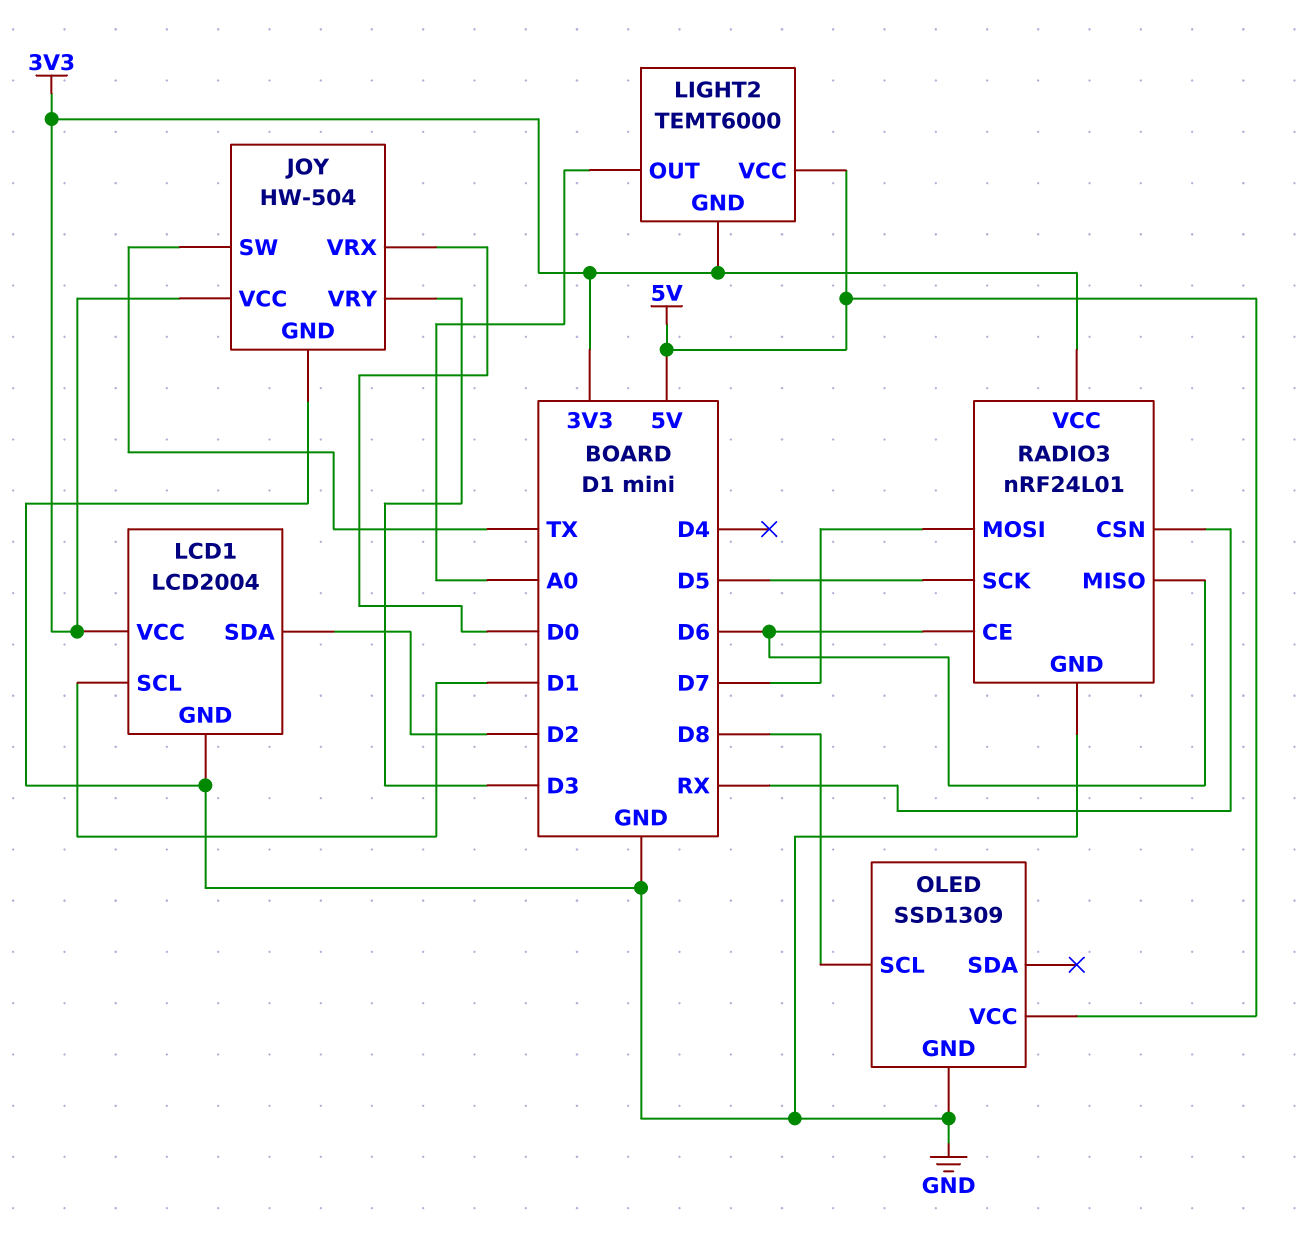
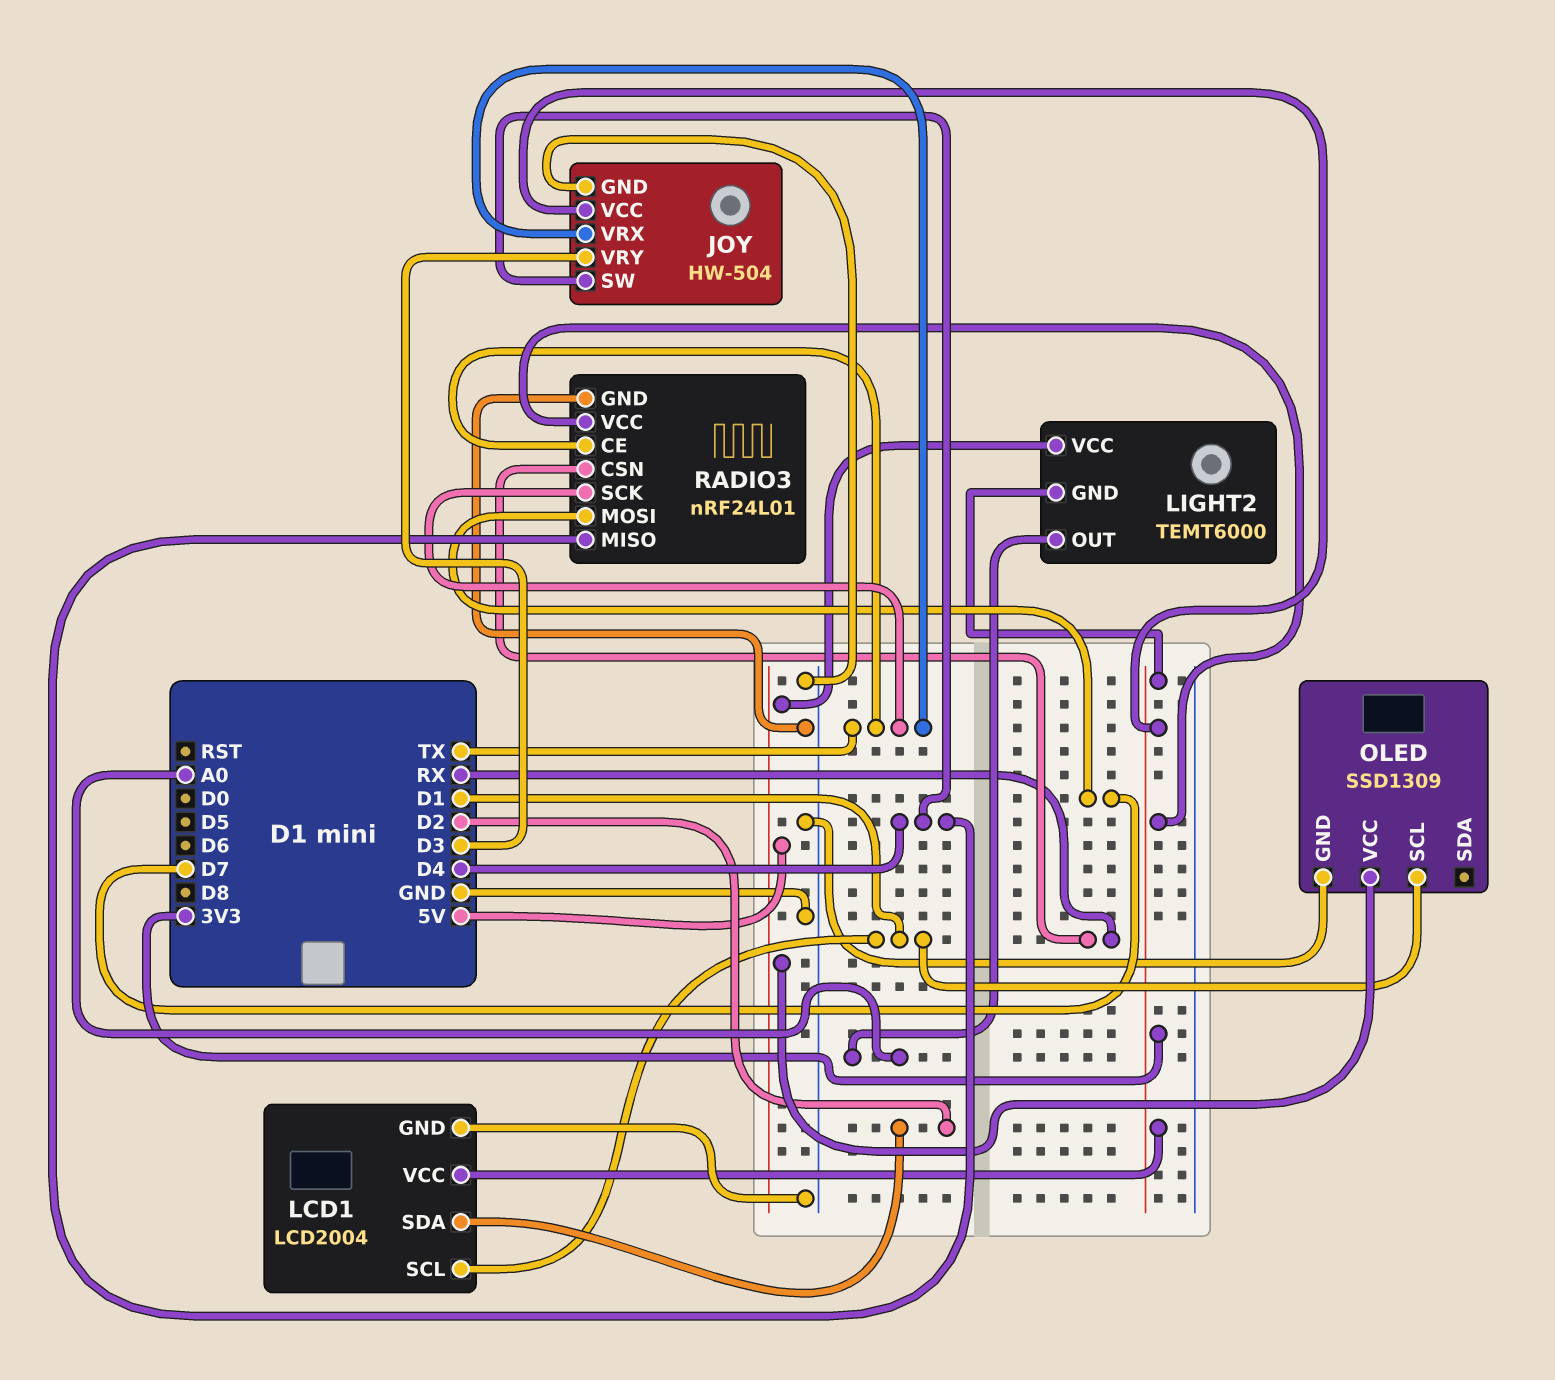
JOY pin SW: TX -> D4
JOY pin VRX: D0 -> TX
OLED pin SCL: D8 -> D1
RADIO3 pin CE: D6 -> TX
RADIO3 pin MISO: D6 -> D4
RADIO3 pin SCK: D5 -> TX

